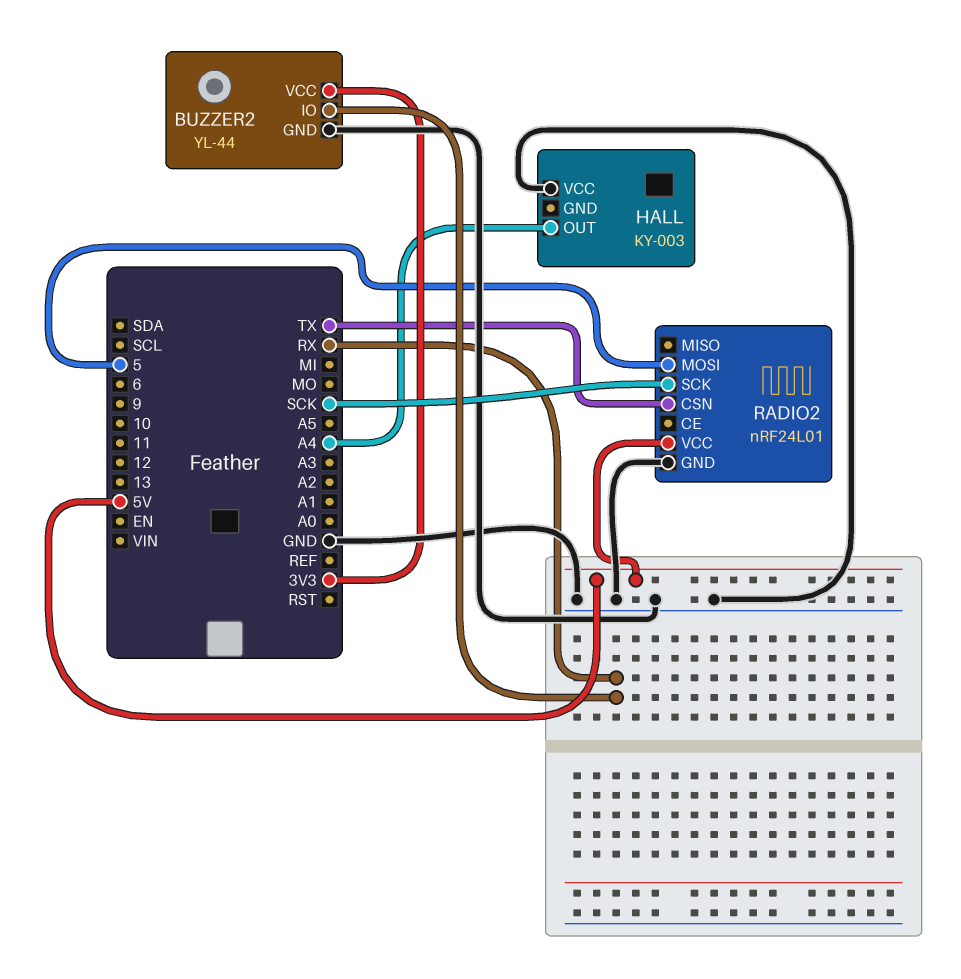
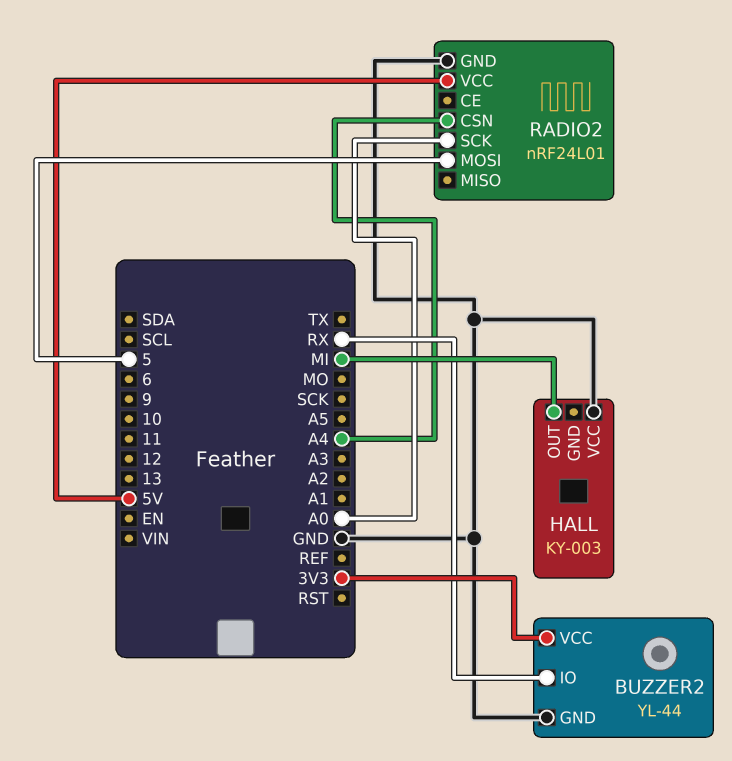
HALL pin OUT: A4 -> MI
RADIO2 pin CSN: TX -> A4
RADIO2 pin SCK: SCK -> A0

